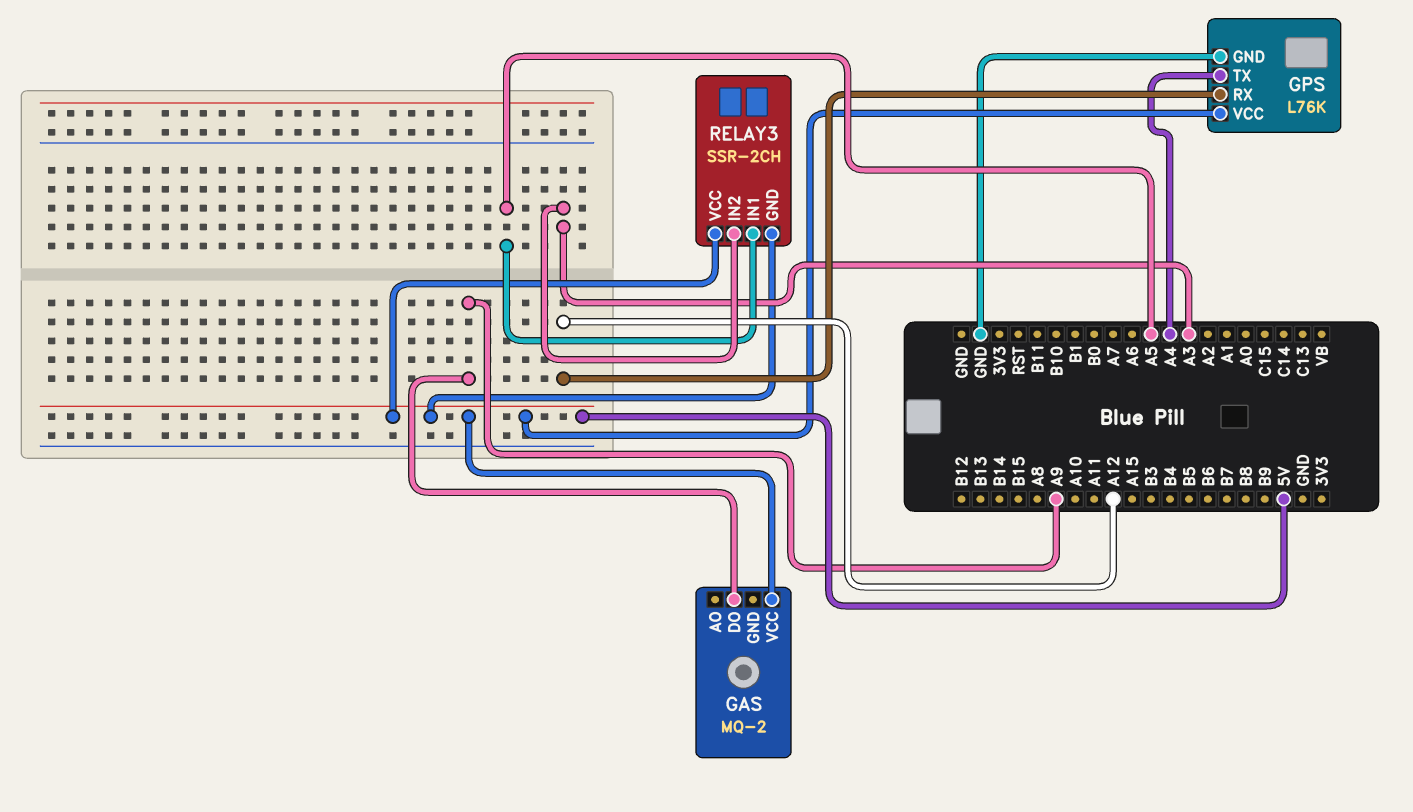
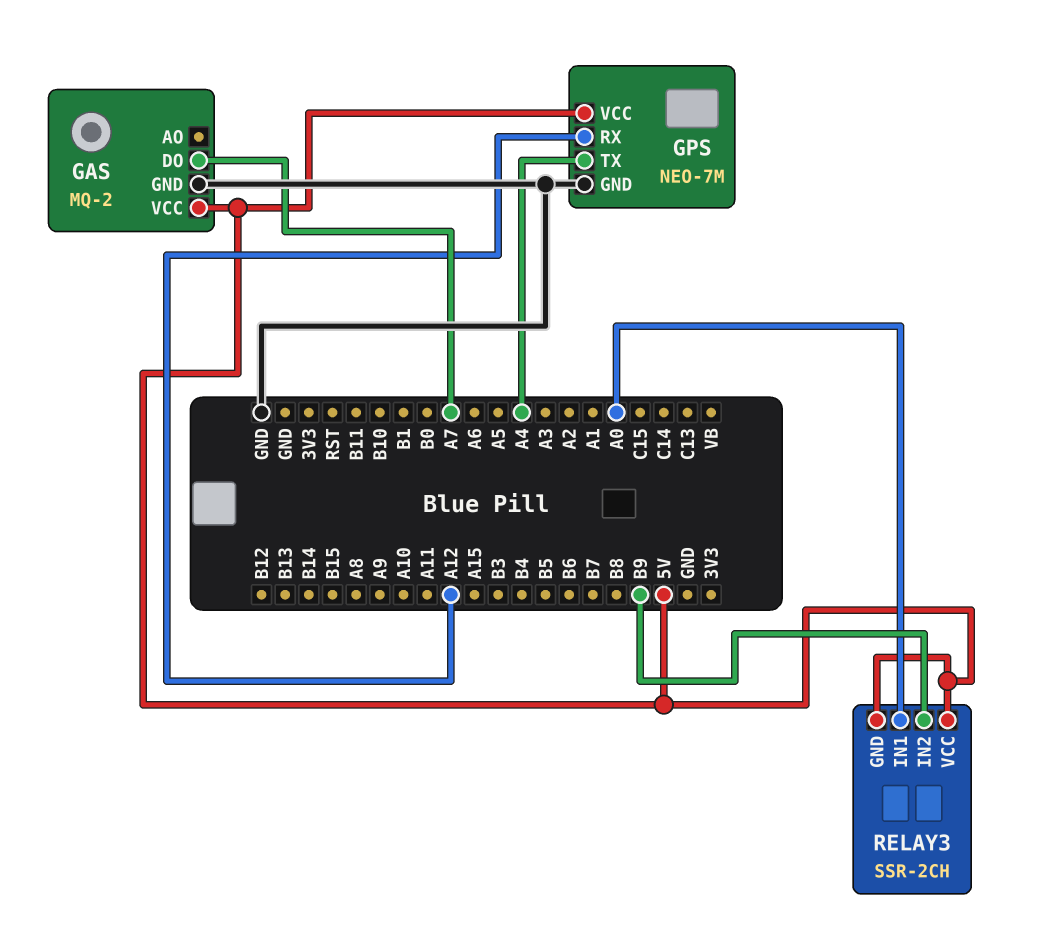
GAS pin DO: A9 -> A7
GAS pin GND: none -> GND
GPS: L76K -> NEO-7M
RELAY3 pin IN1: A5 -> A0
RELAY3 pin IN2: A3 -> B9

